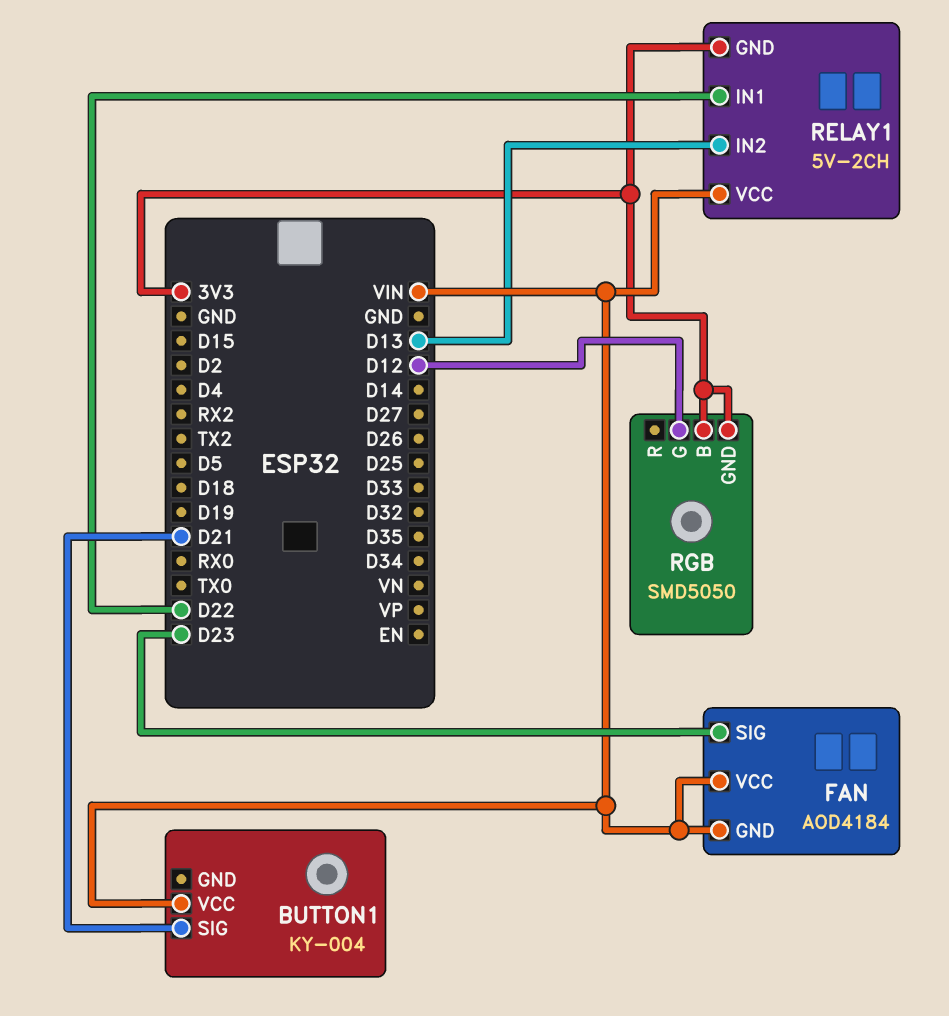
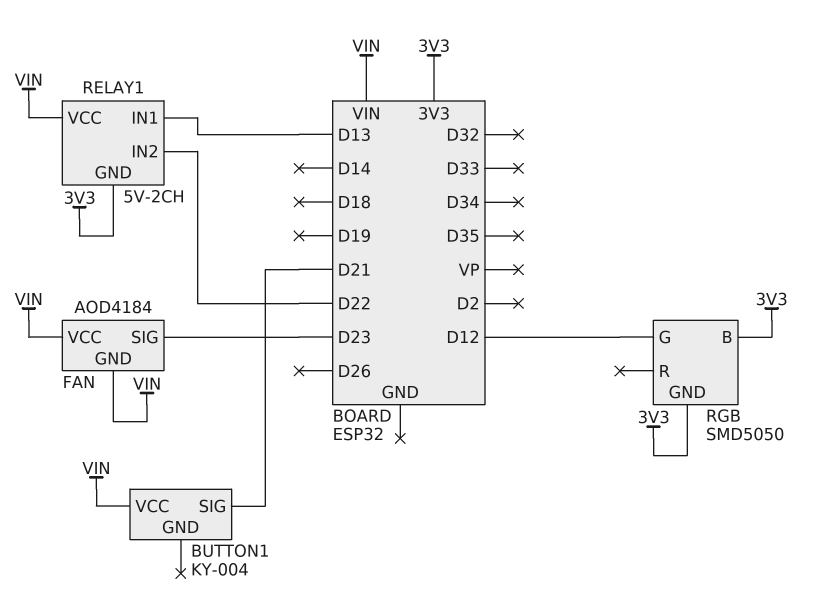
RELAY1 pin IN1: D22 -> D13
RELAY1 pin IN2: D13 -> D22

